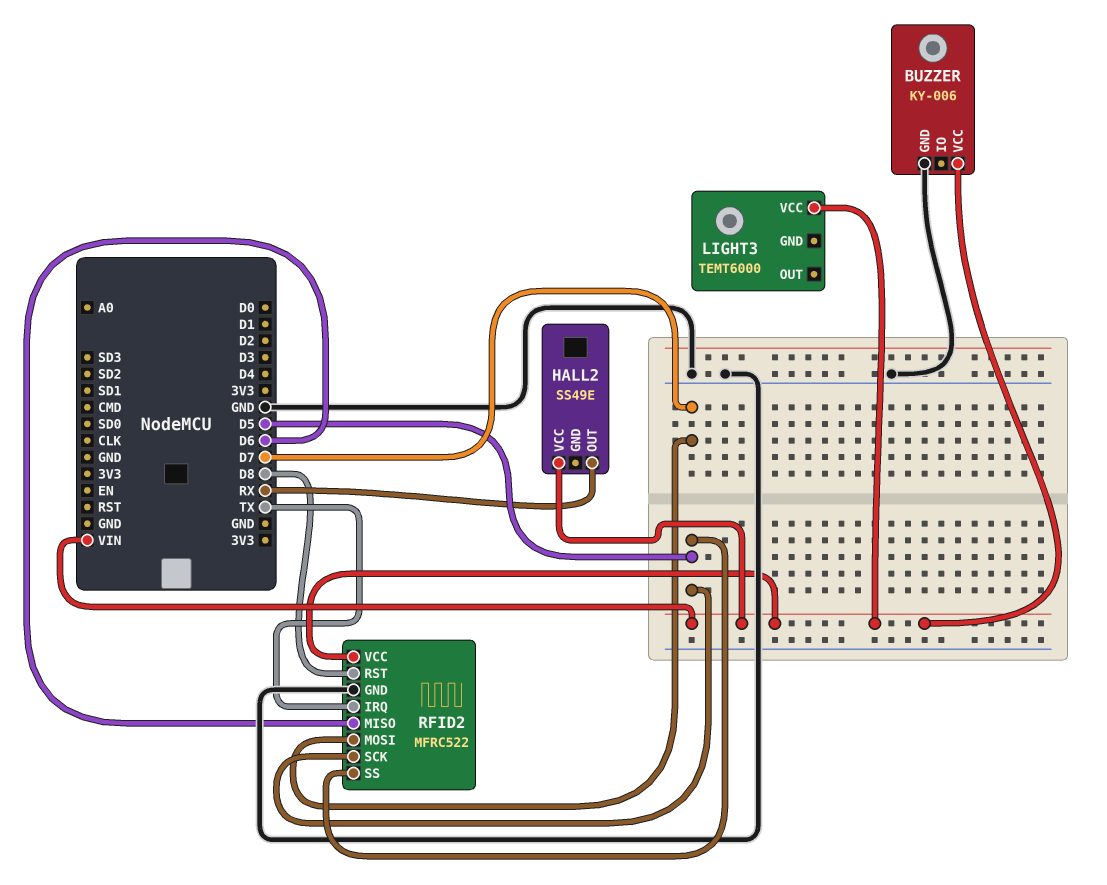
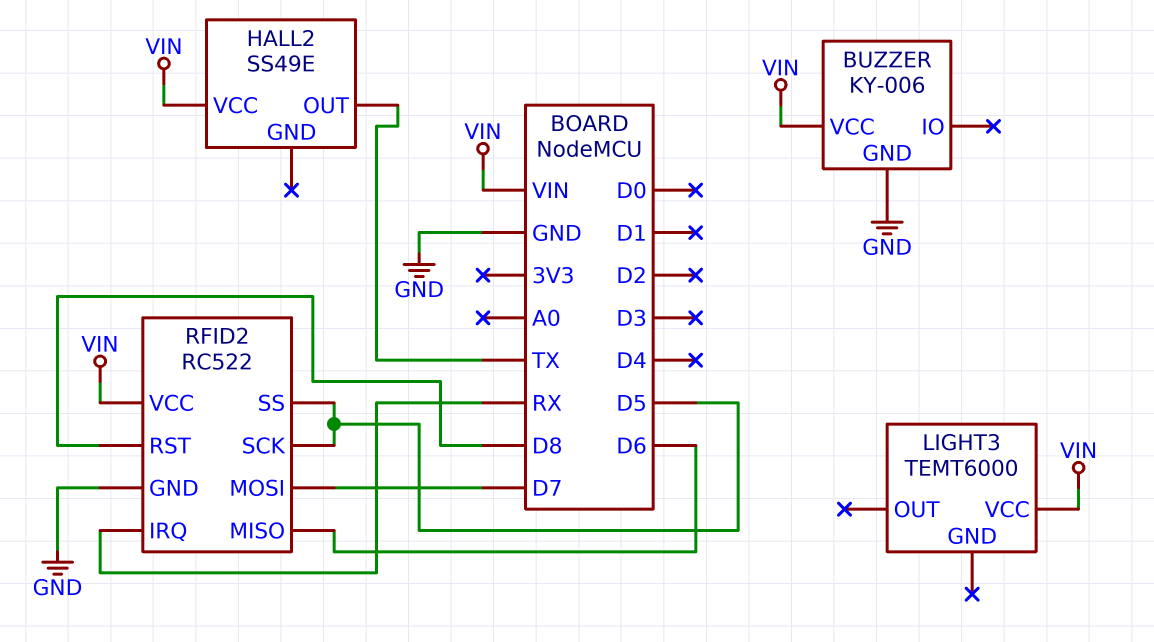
HALL2 pin OUT: RX -> TX
RFID2: MFRC522 -> RC522
RFID2 pin IRQ: TX -> RX

